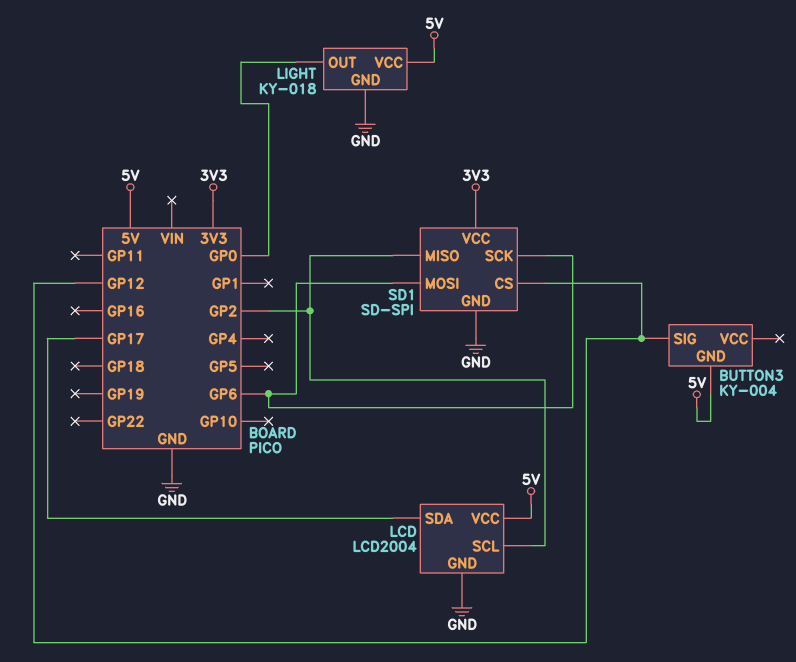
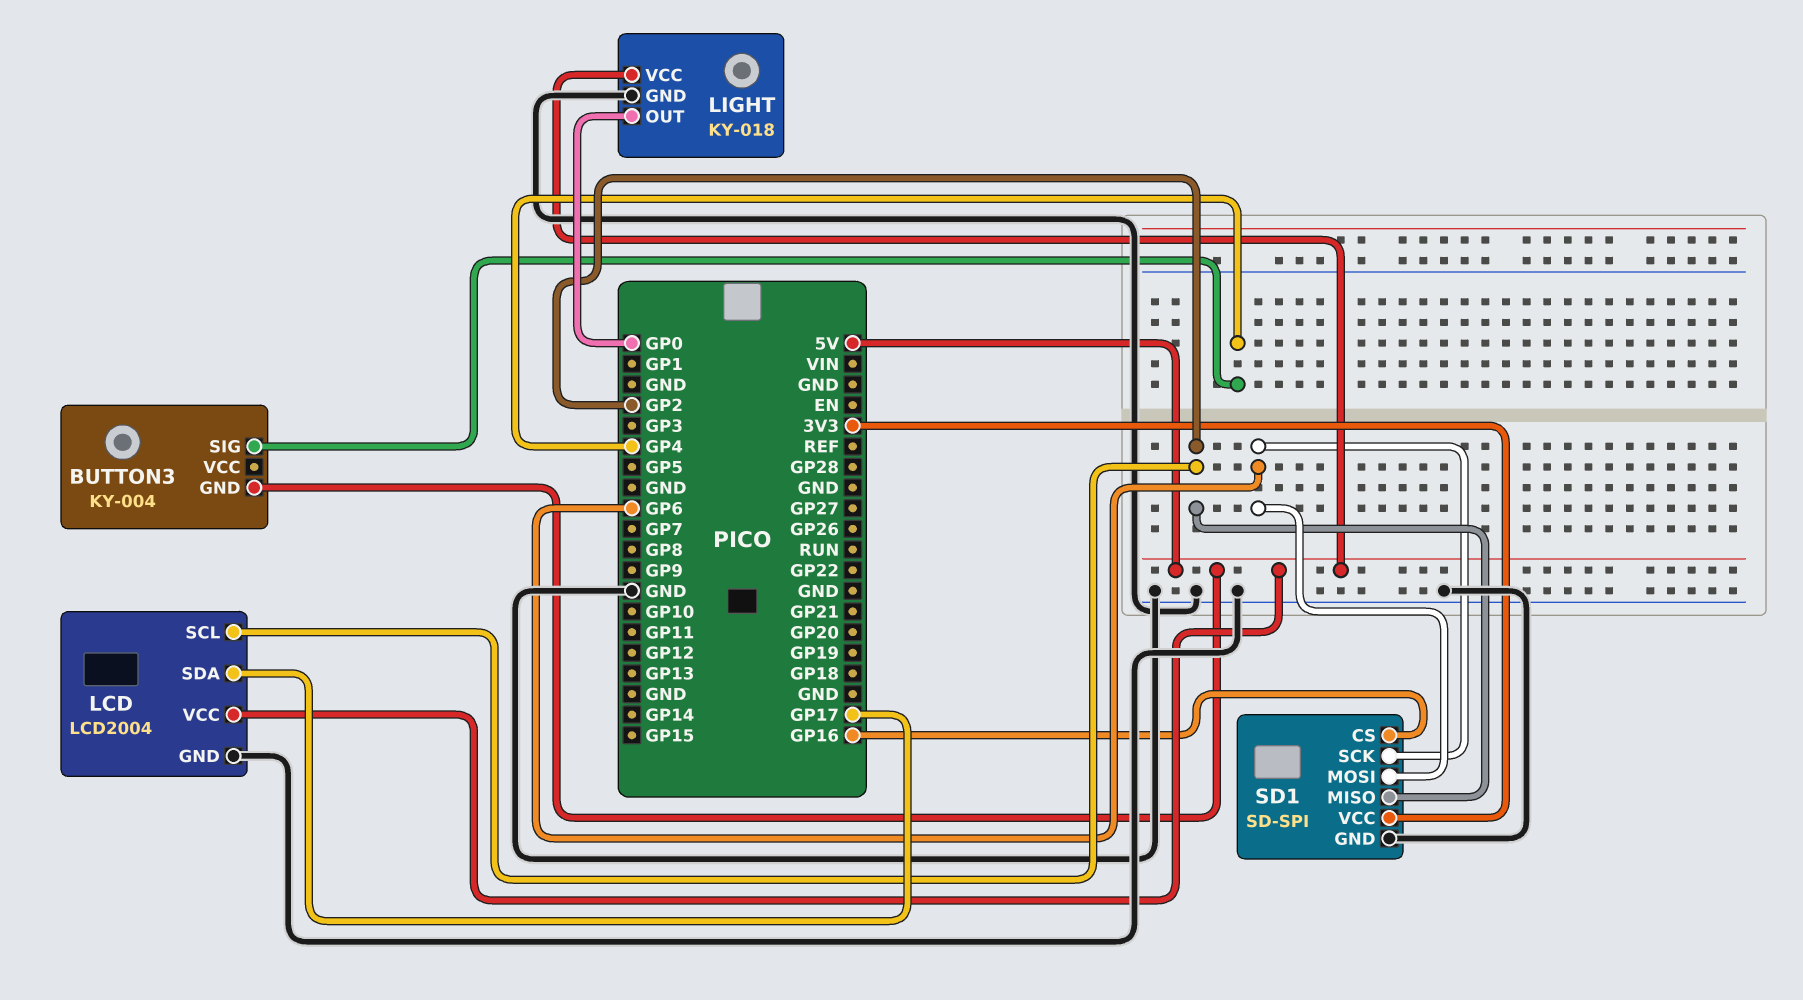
BUTTON3 pin SIG: GP12 -> GP4
SD1 pin CS: GP12 -> GP16

